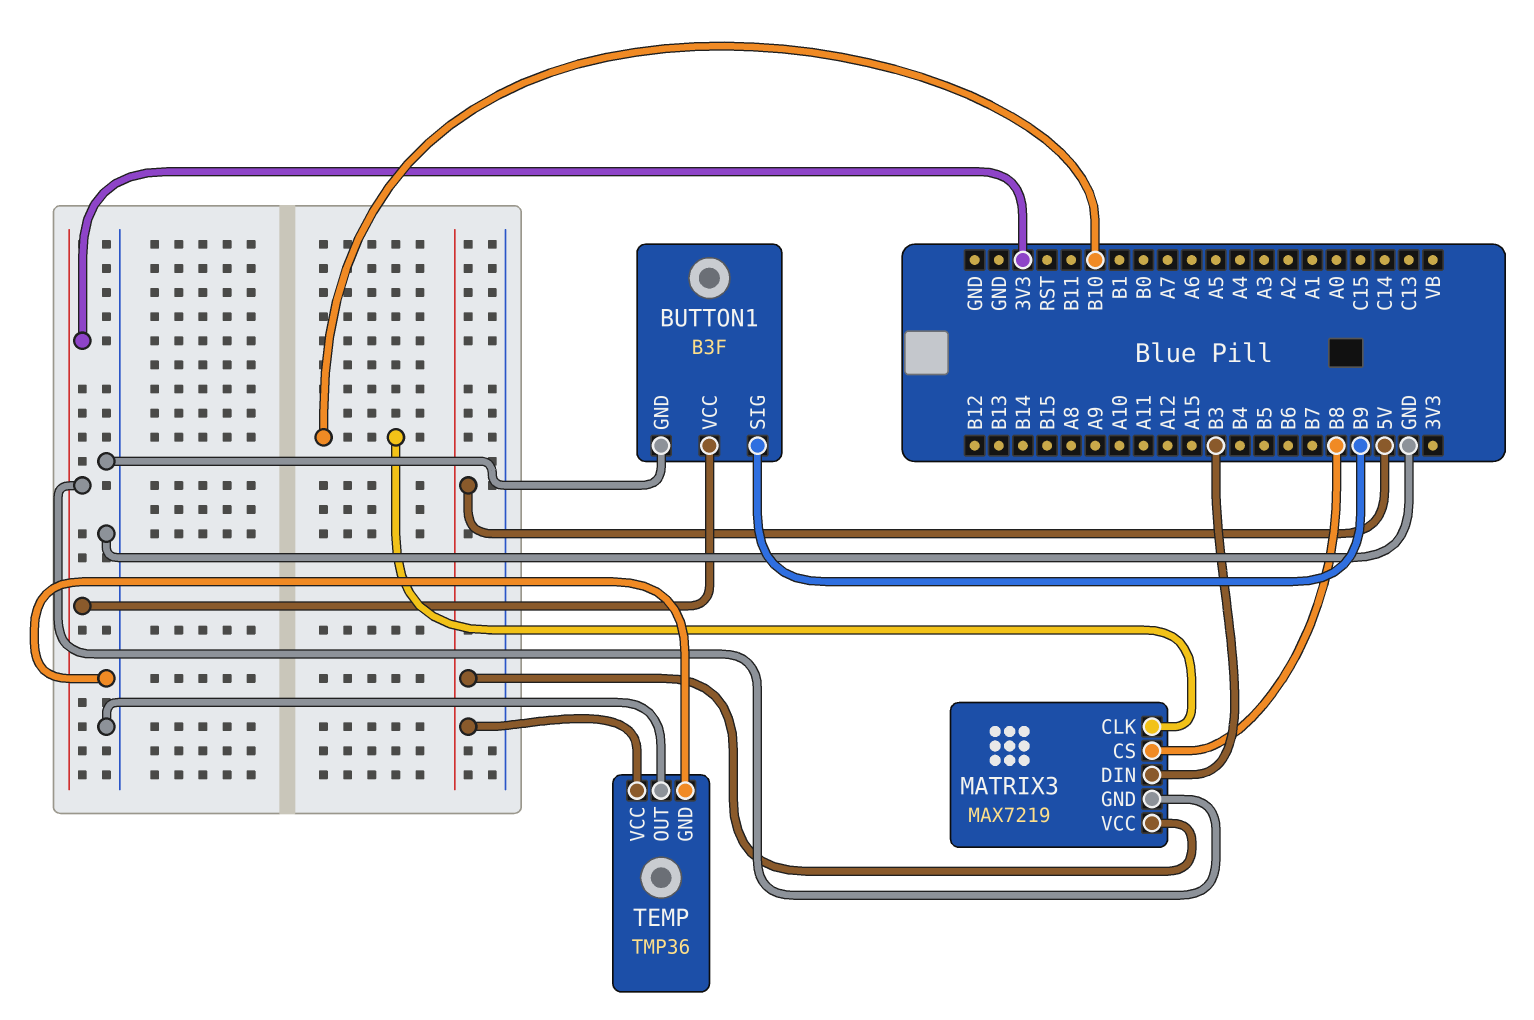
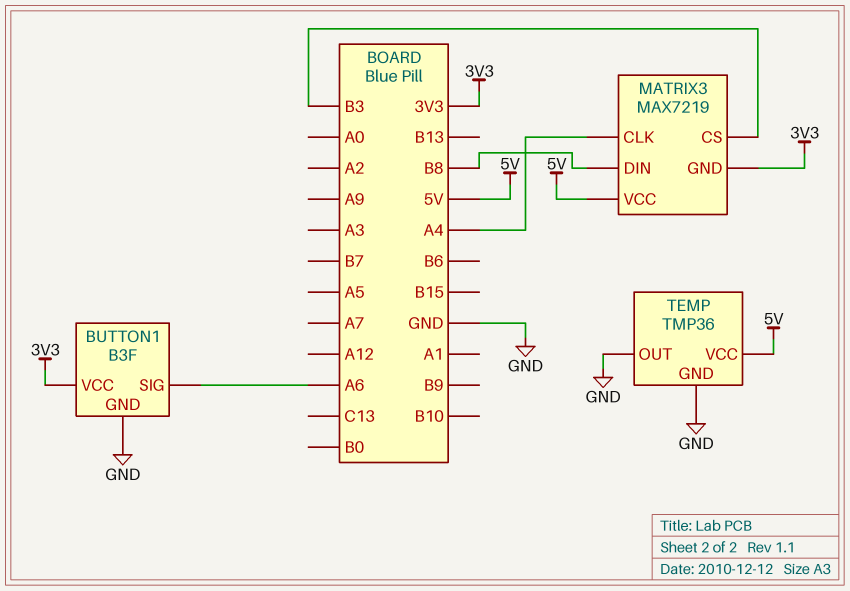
BUTTON1 pin SIG: B9 -> A6
MATRIX3 pin CLK: B10 -> A4
MATRIX3 pin CS: B8 -> B3
MATRIX3 pin DIN: B3 -> B8

